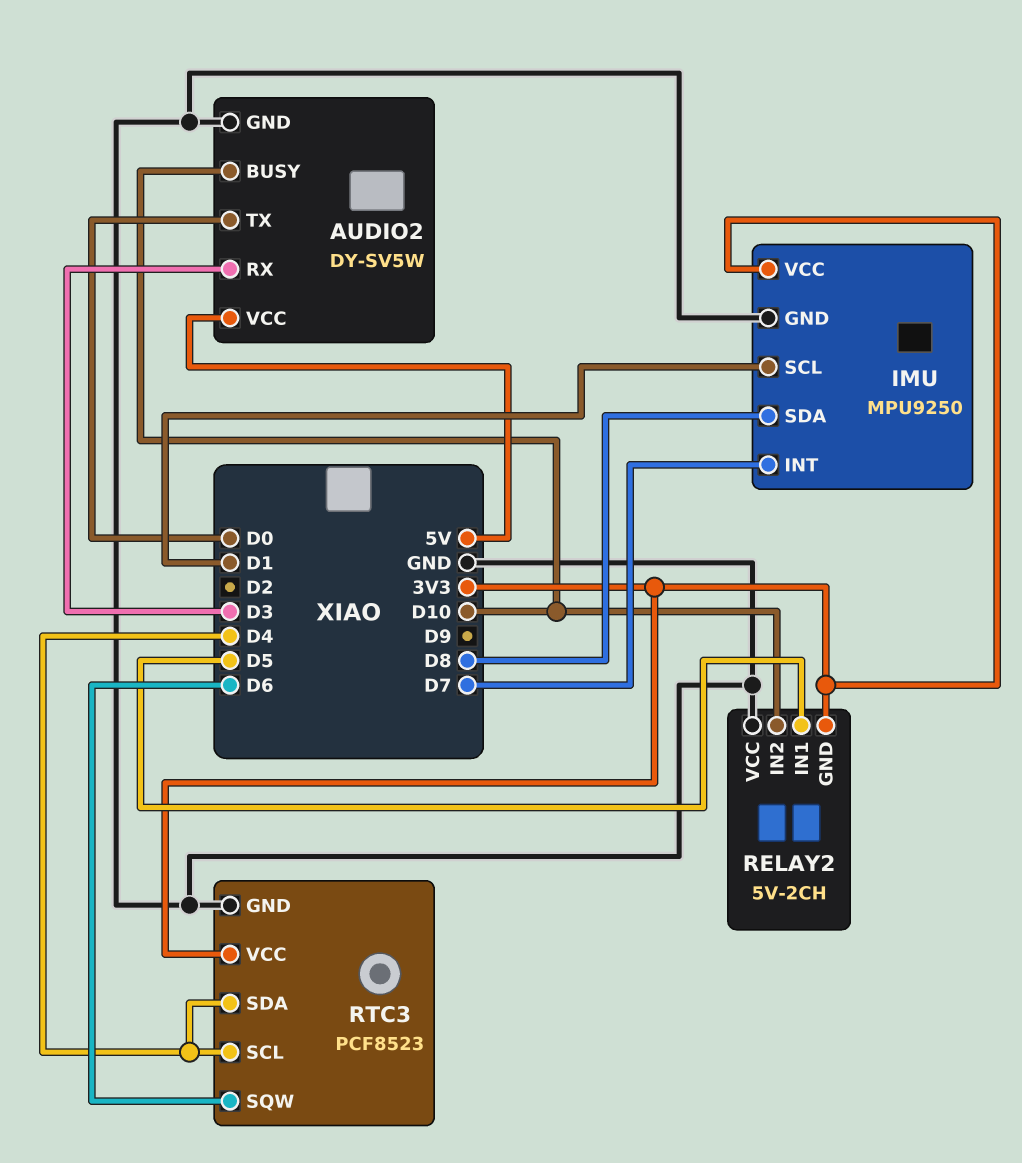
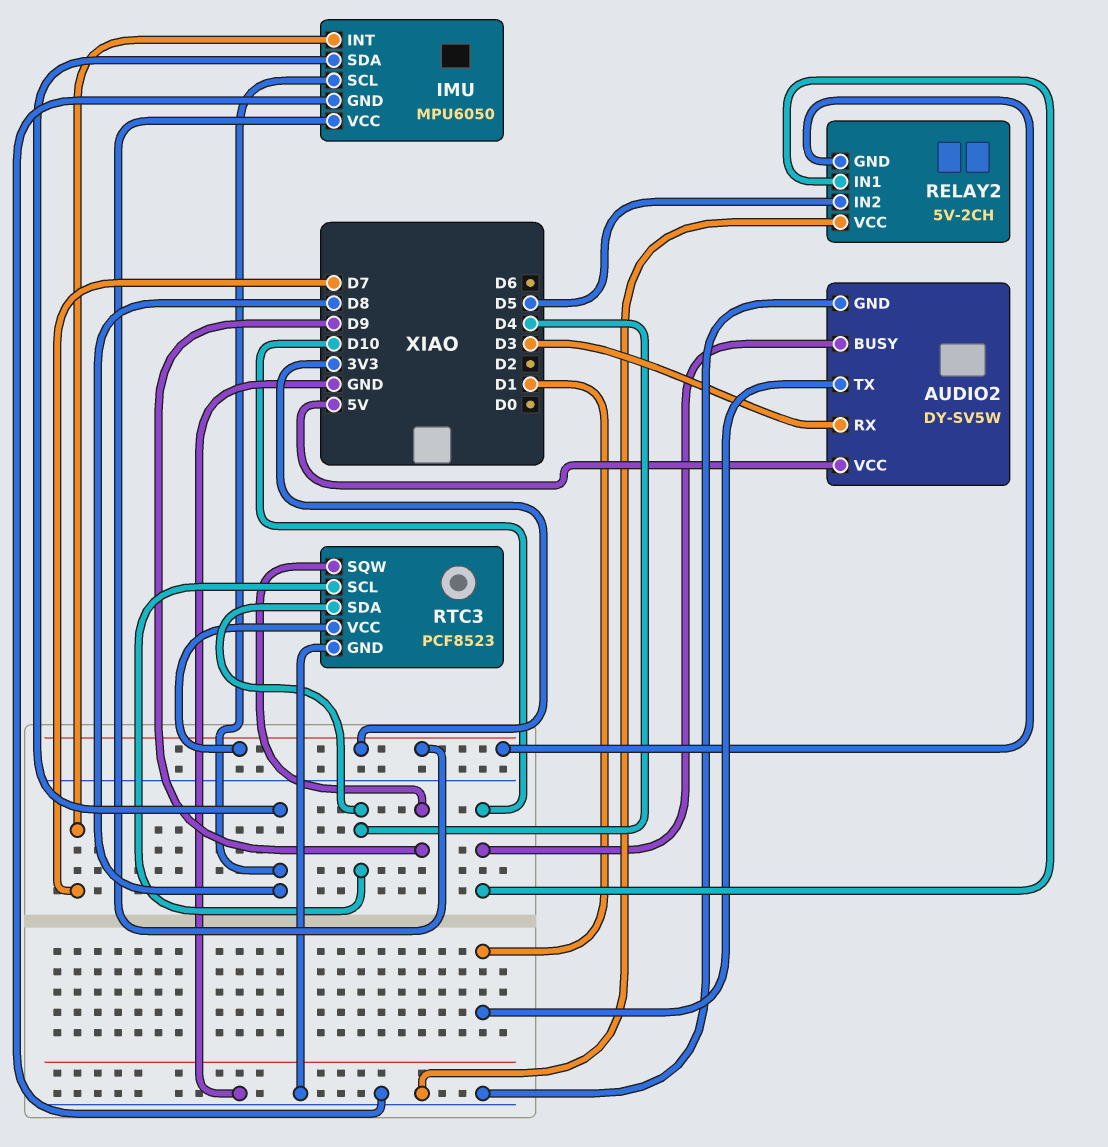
AUDIO2 pin TX: D0 -> D1
IMU: MPU9250 -> MPU6050
IMU pin SCL: D1 -> D8
RELAY2 pin IN1: D5 -> D10
RELAY2 pin IN2: D10 -> D5
RTC3 pin SQW: D6 -> D9

